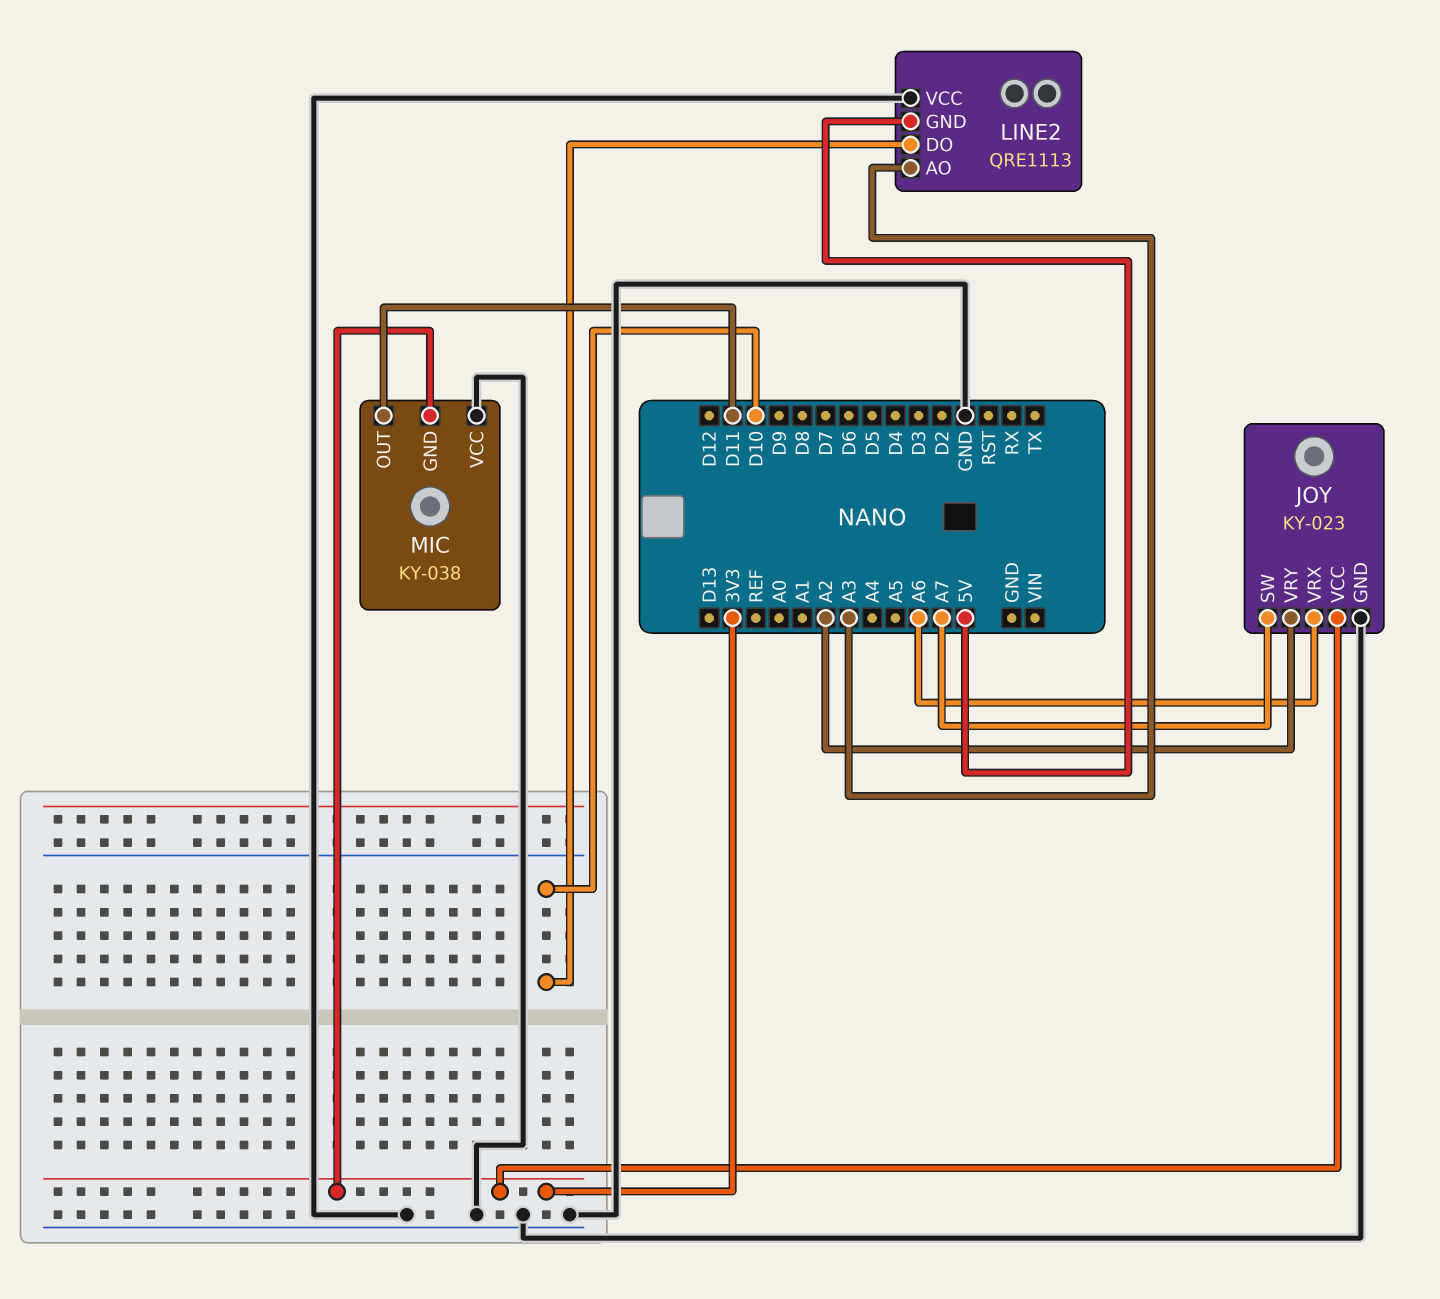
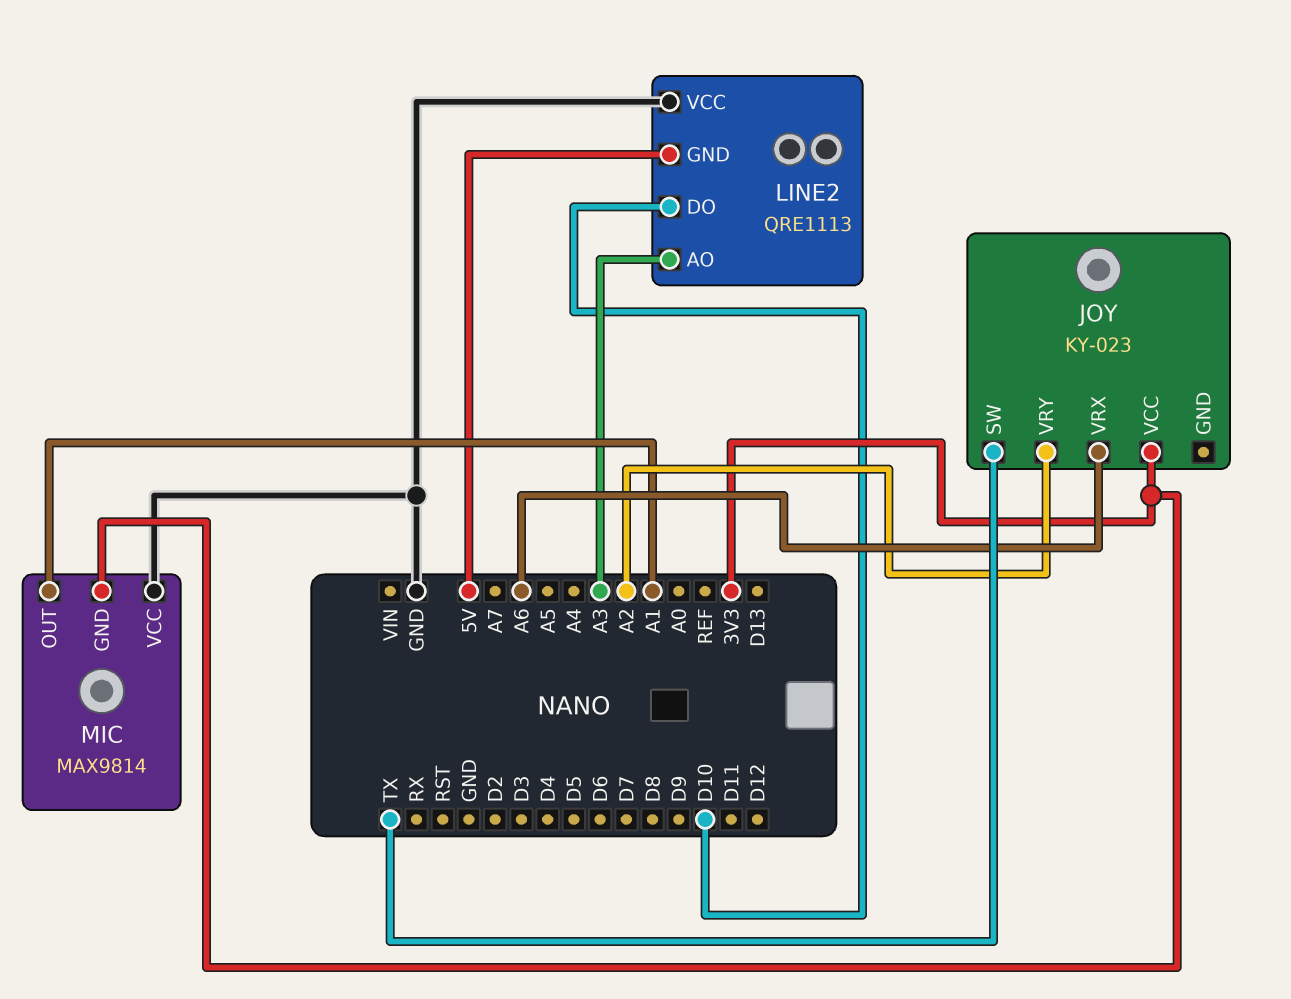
JOY pin GND: GND -> none
JOY pin SW: A7 -> TX
MIC: KY-038 -> MAX9814
MIC pin OUT: D11 -> A1

